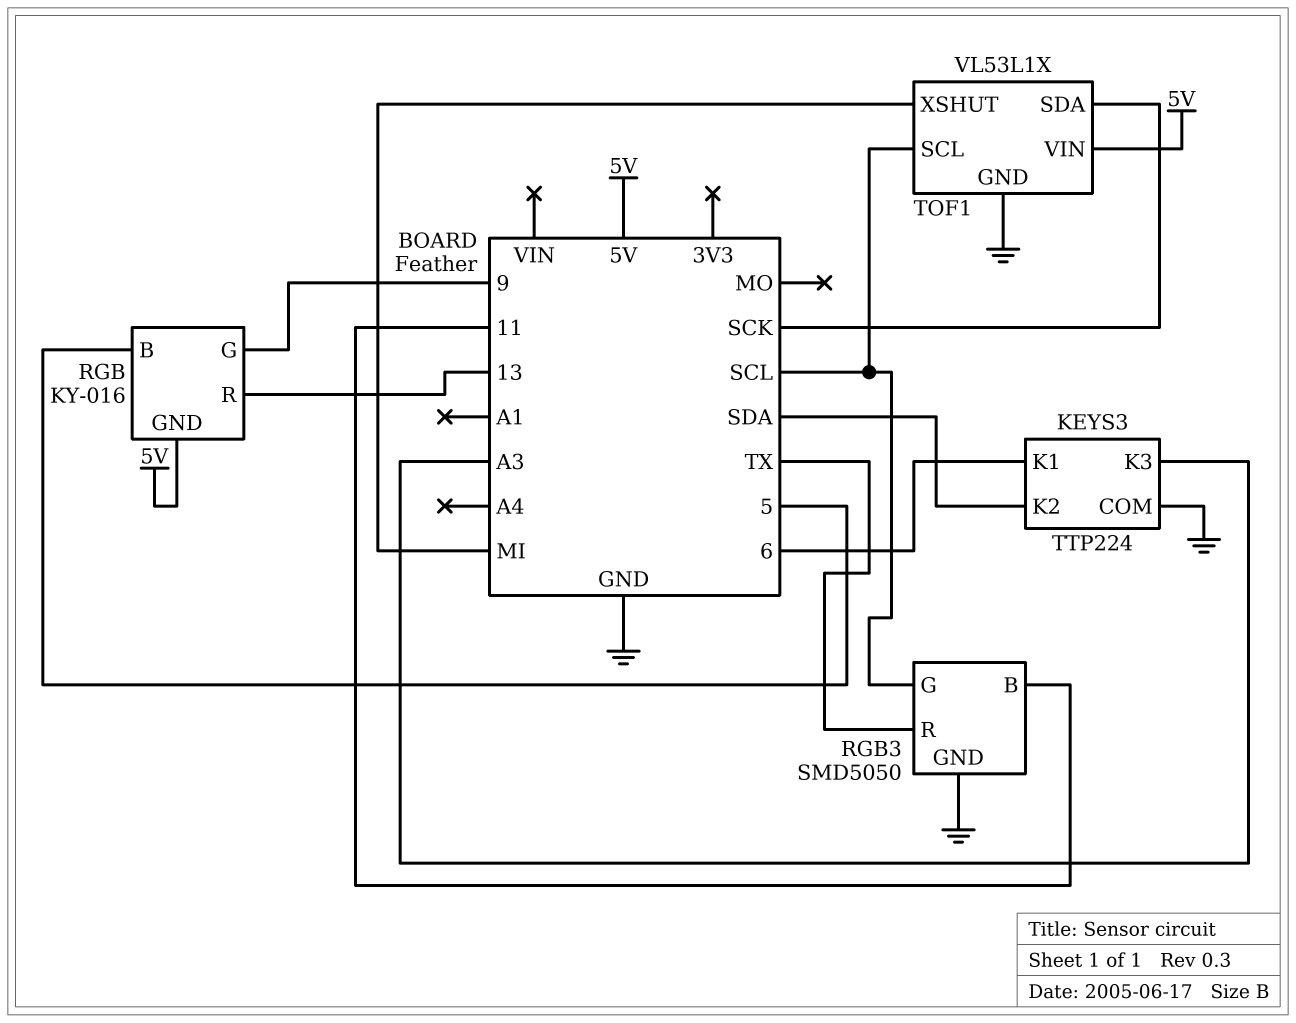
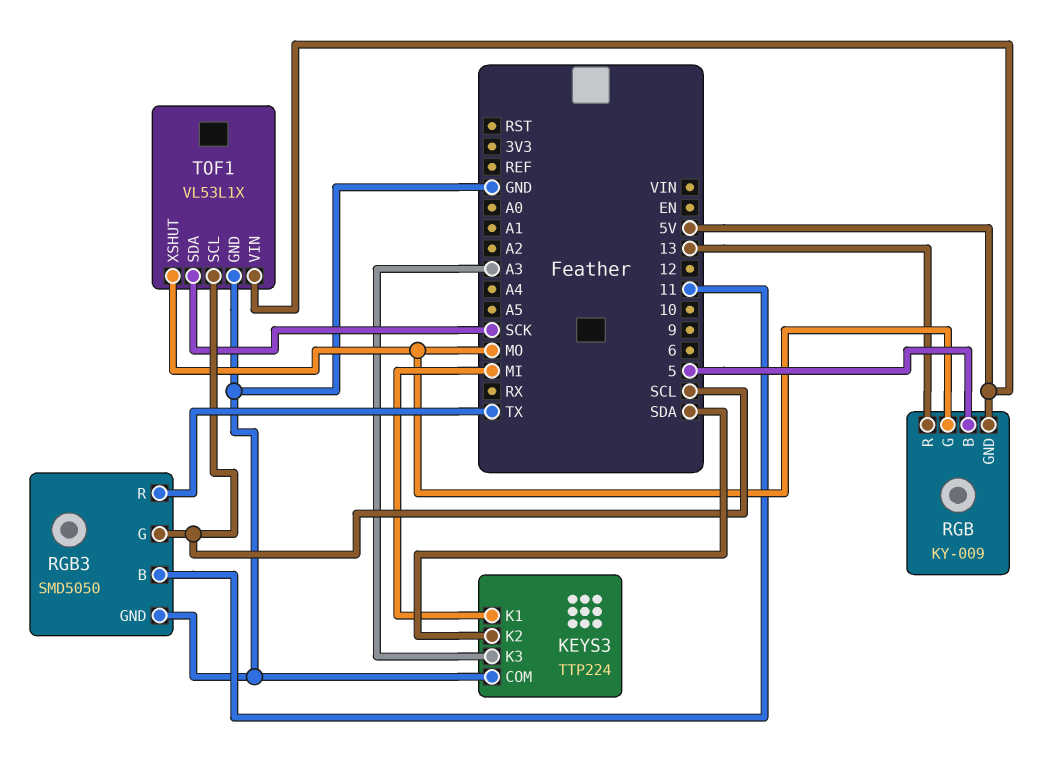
KEYS3 pin K1: 6 -> MI
RGB: KY-016 -> KY-009
RGB pin G: 9 -> MO
TOF1 pin XSHUT: MI -> MO

